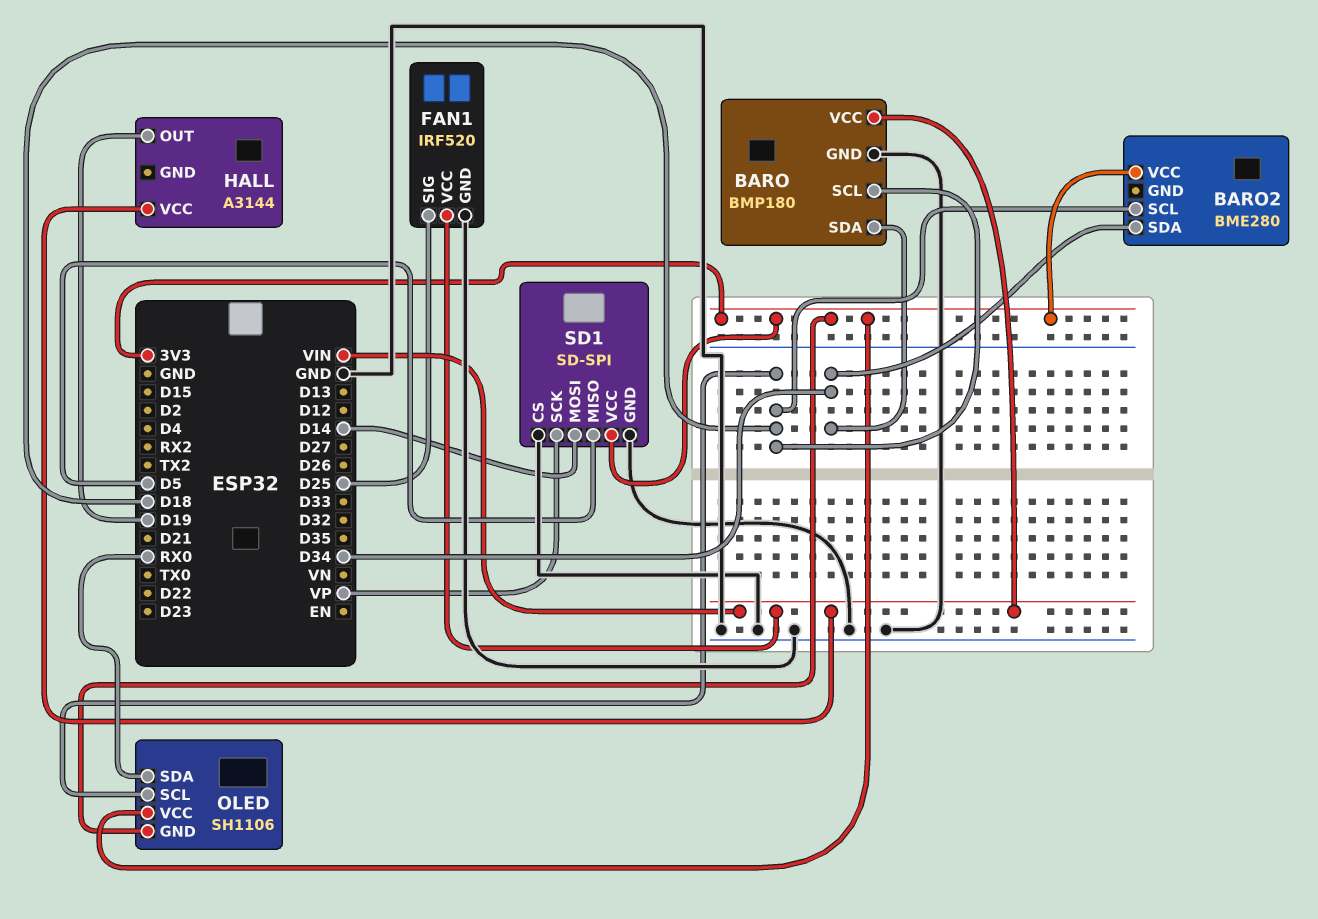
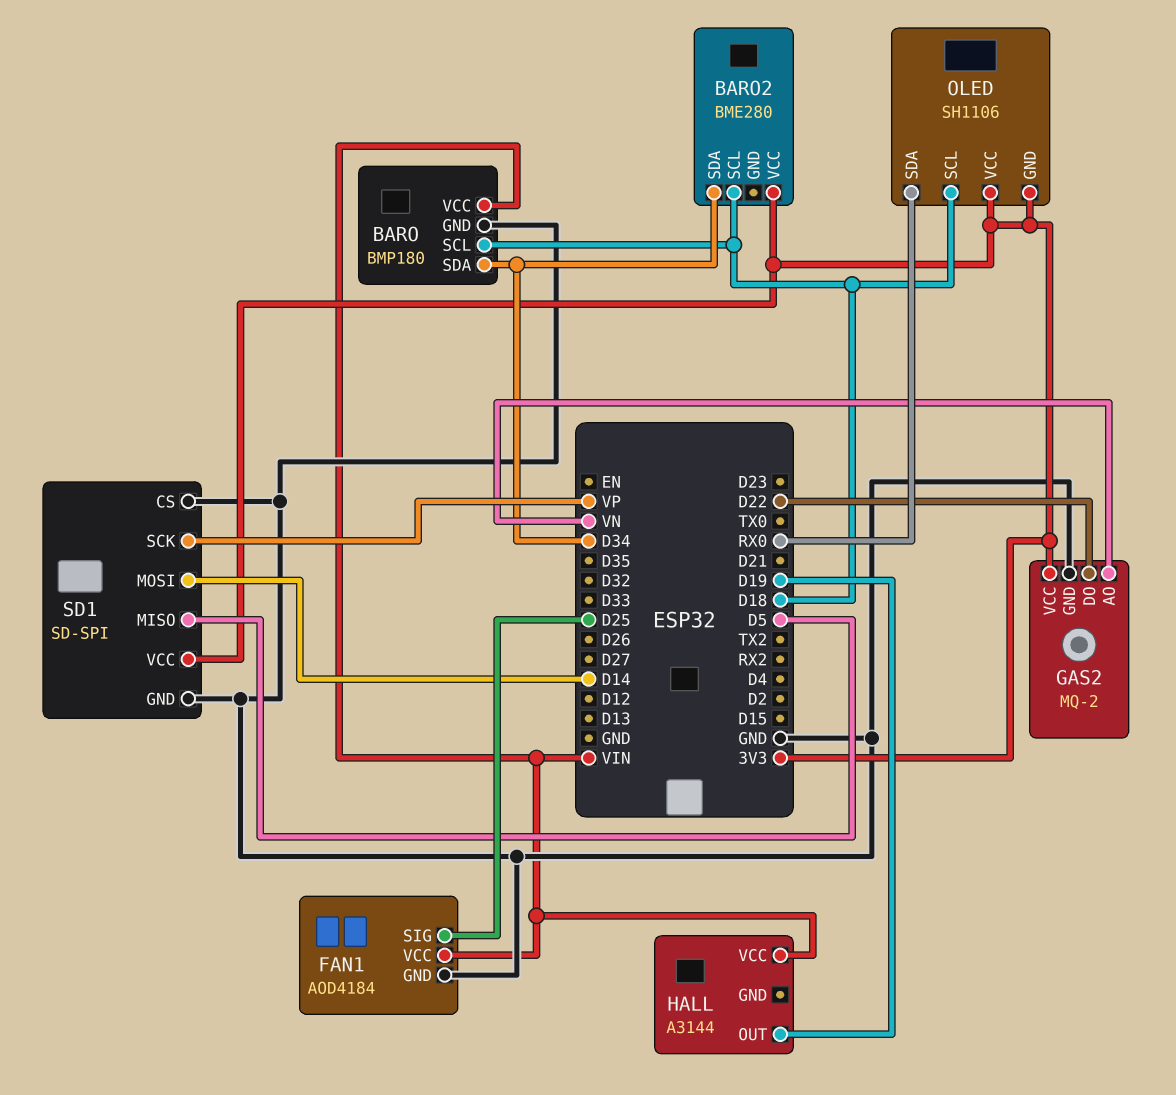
FAN1: IRF520 -> AOD4184
GAS2: none -> MQ-2
GAS2 pin AO: none -> VN
GAS2 pin DO: none -> D22
GAS2 pin GND: none -> GND
GAS2 pin VCC: none -> 3V3

